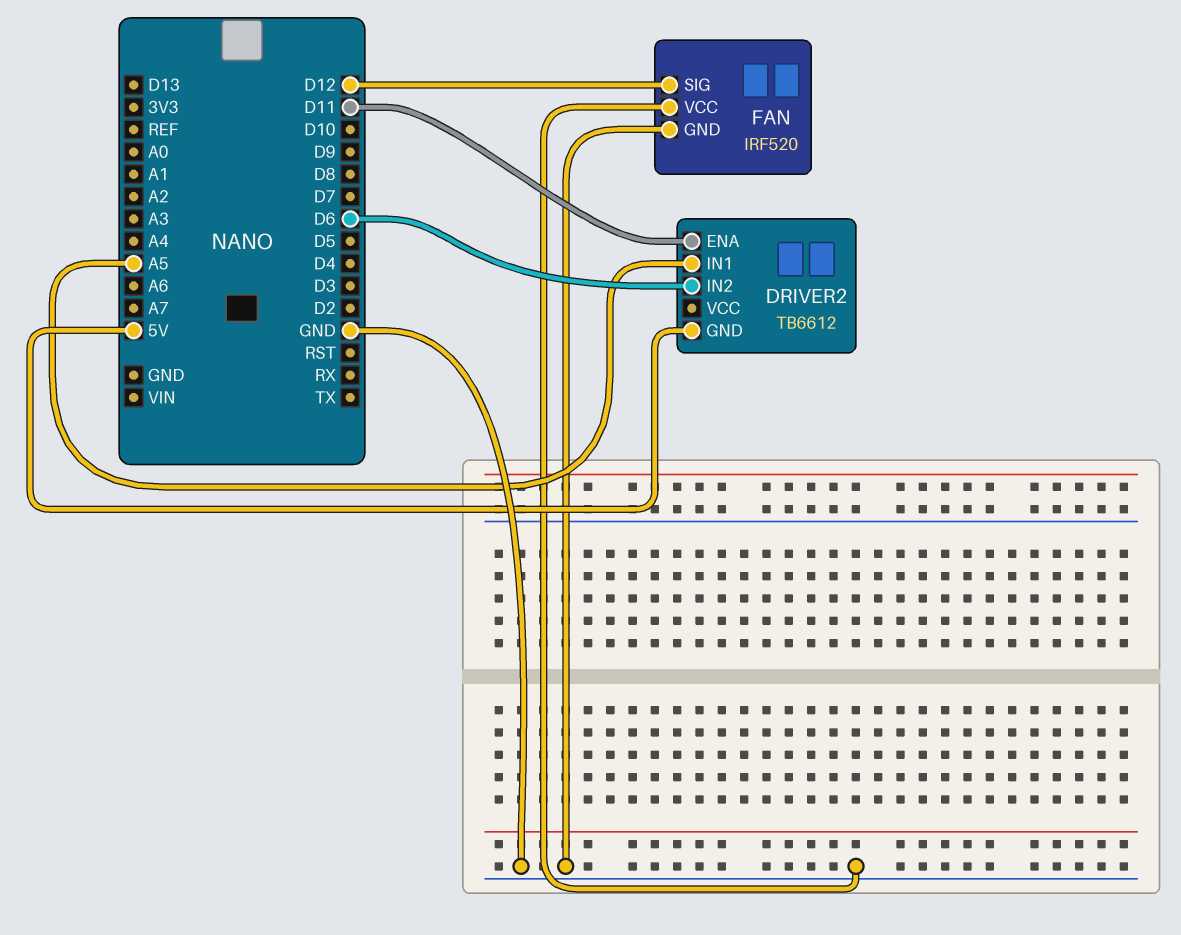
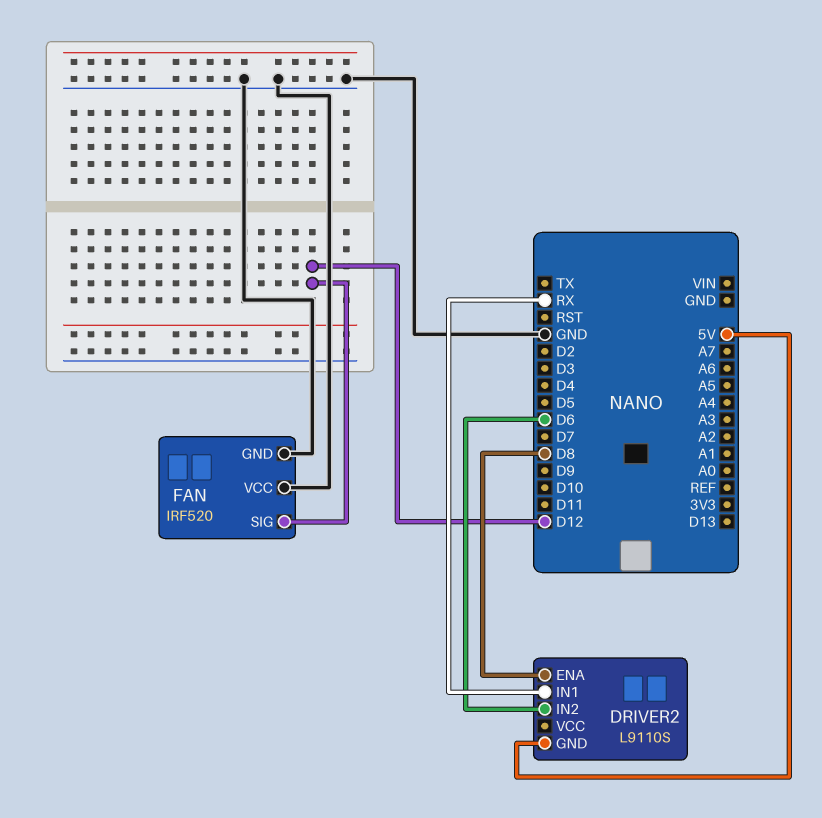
DRIVER2: TB6612 -> L9110S
DRIVER2 pin ENA: D11 -> D8
DRIVER2 pin IN1: A5 -> RX

